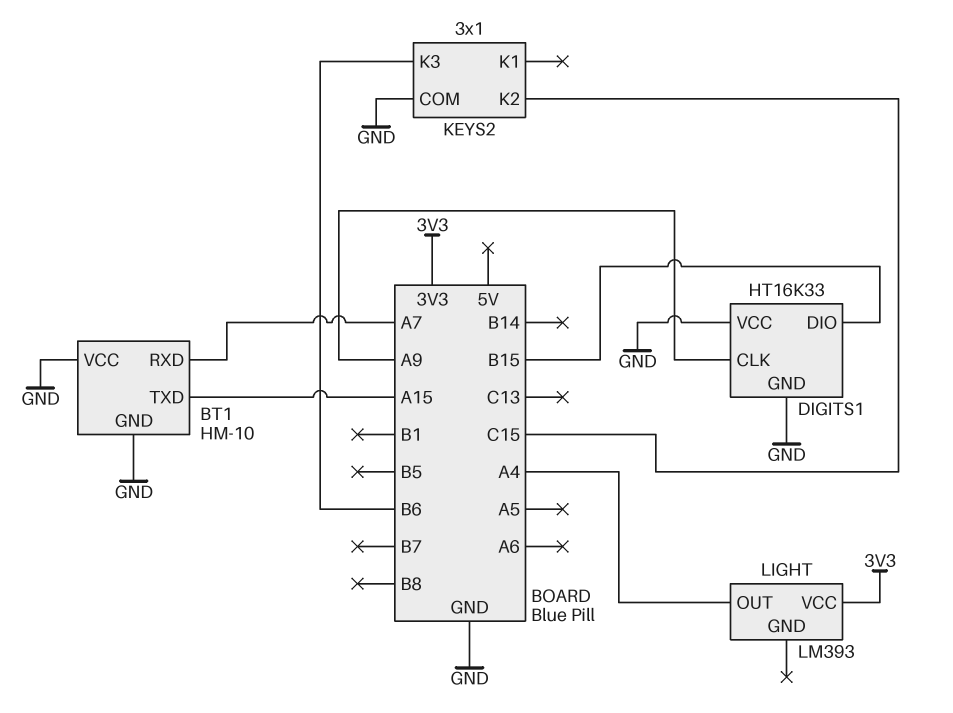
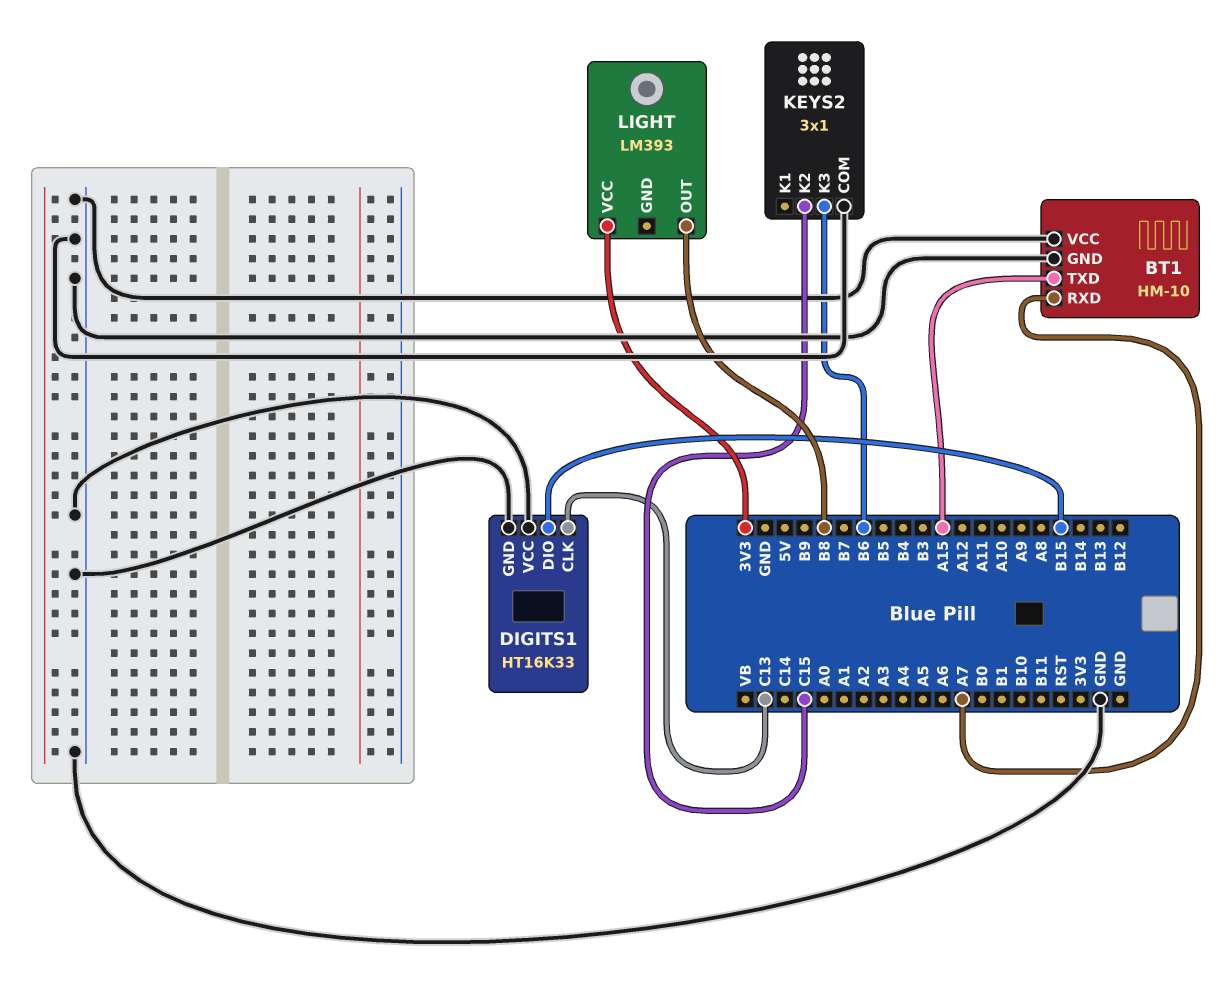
DIGITS1 pin CLK: A9 -> C13
LIGHT pin OUT: A4 -> B8

